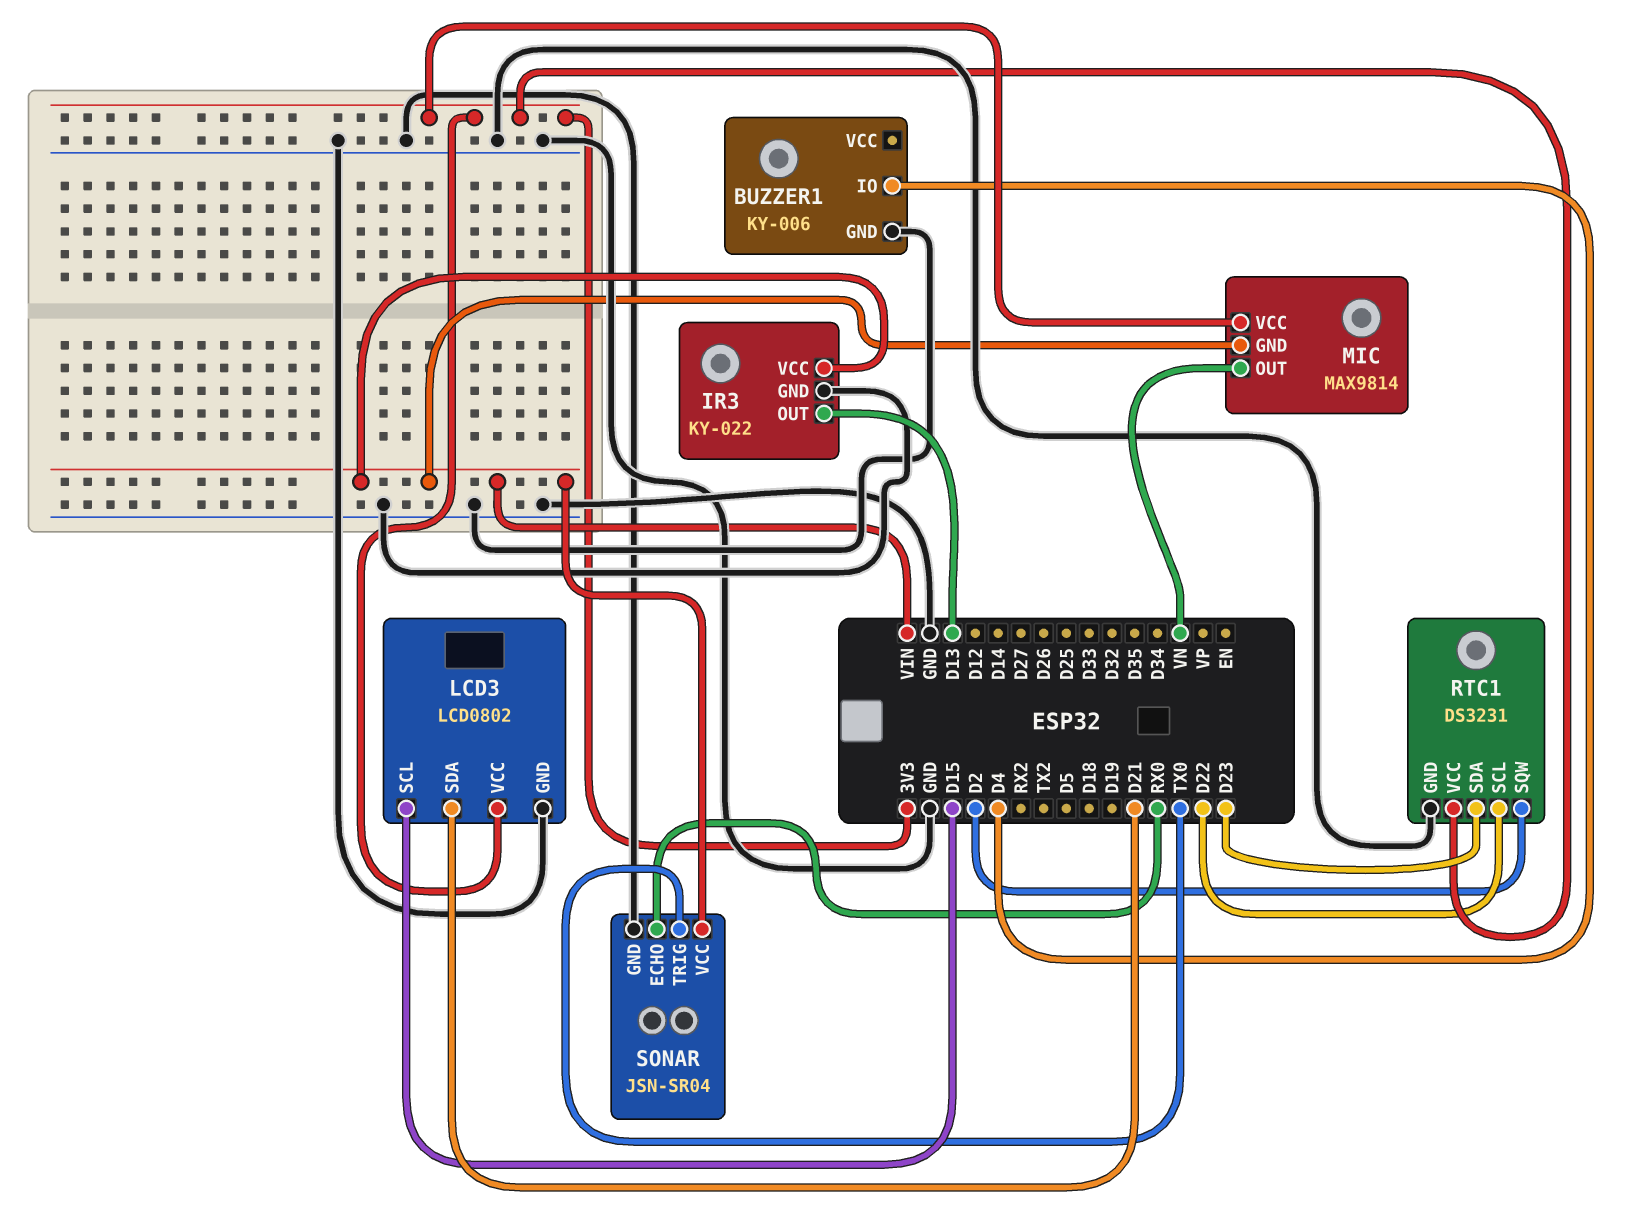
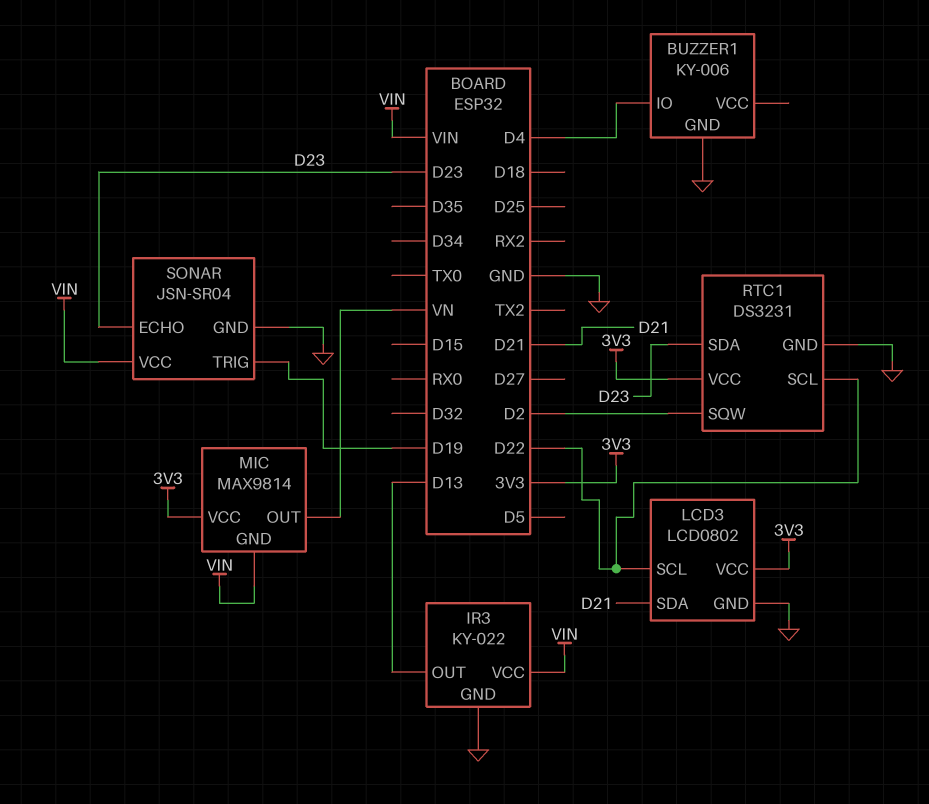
LCD3 pin SCL: D15 -> D22
SONAR pin ECHO: RX0 -> D23
SONAR pin TRIG: TX0 -> D19

